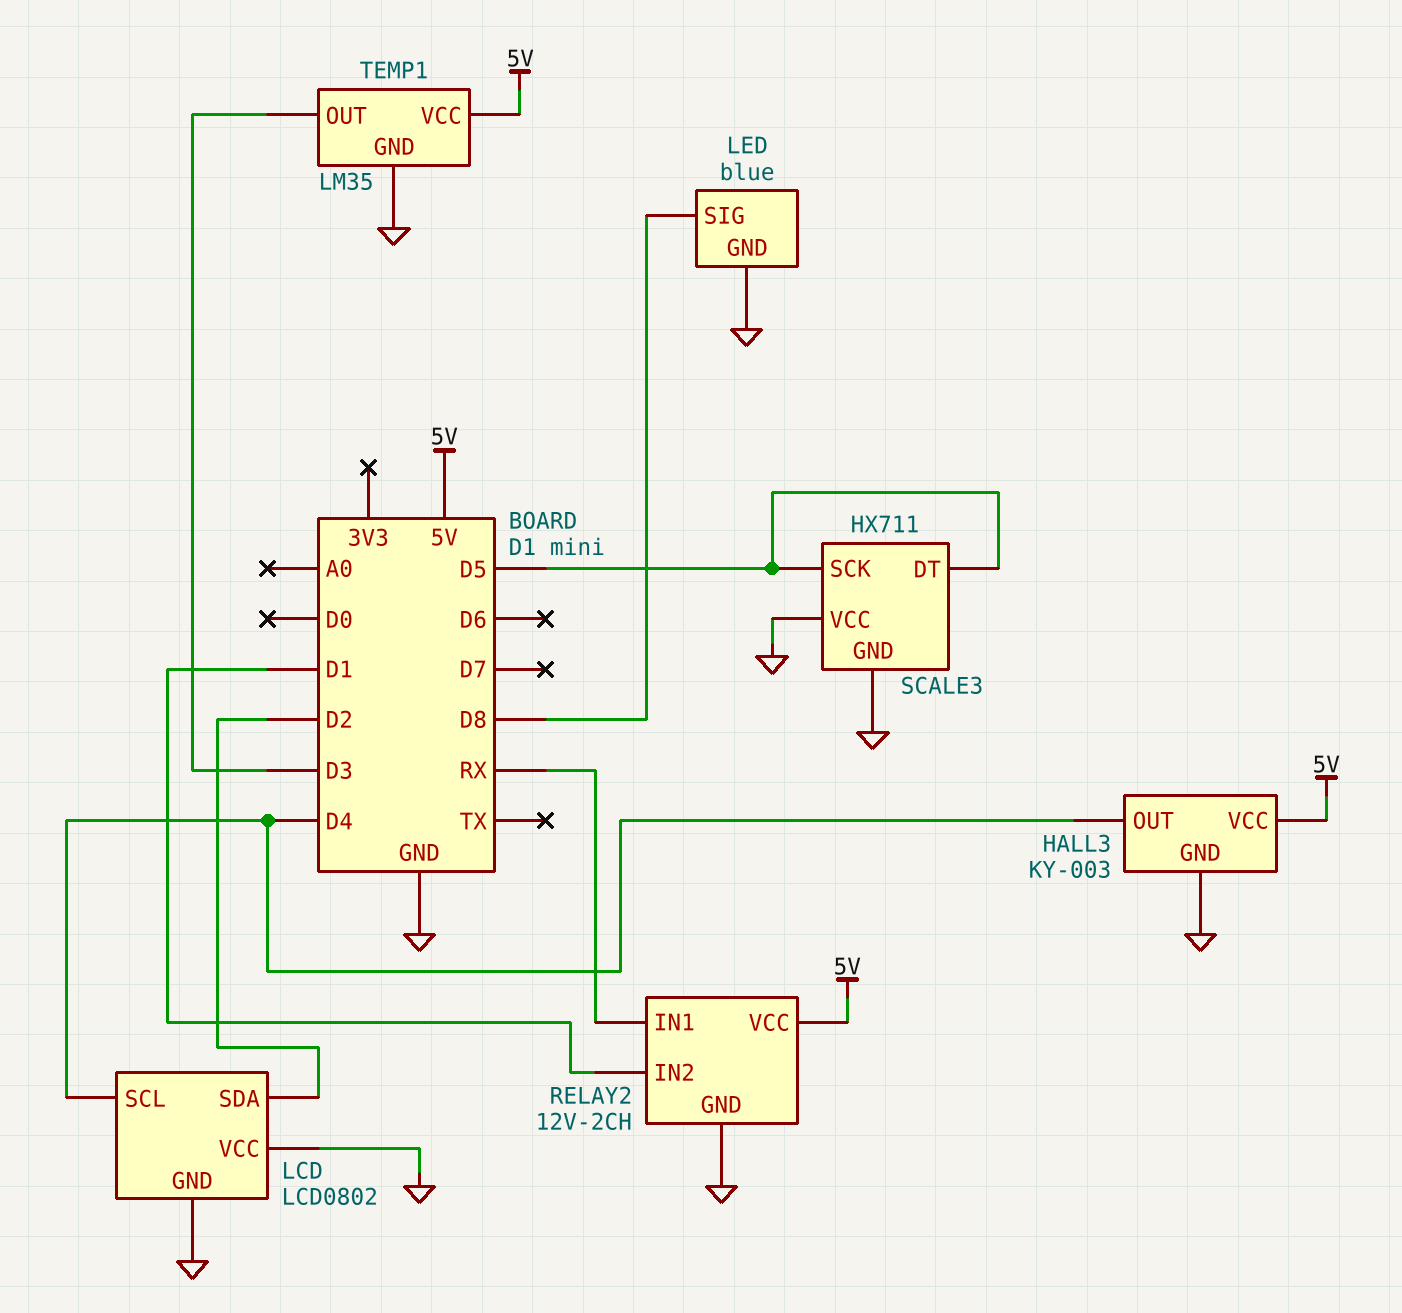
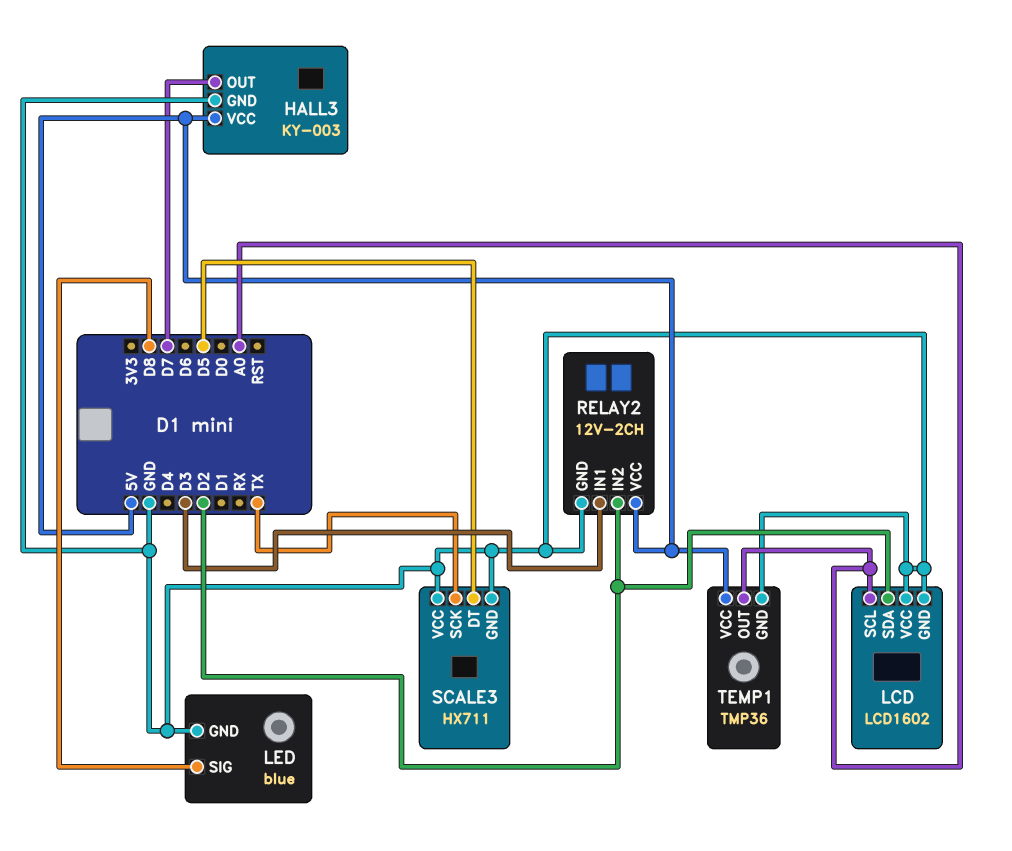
HALL3 pin OUT: D4 -> D7
LCD: LCD0802 -> LCD1602
LCD pin SCL: D4 -> A0
RELAY2 pin IN1: RX -> D3
RELAY2 pin IN2: D1 -> D2
SCALE3 pin SCK: D5 -> TX
TEMP1: LM35 -> TMP36
TEMP1 pin OUT: D3 -> A0

